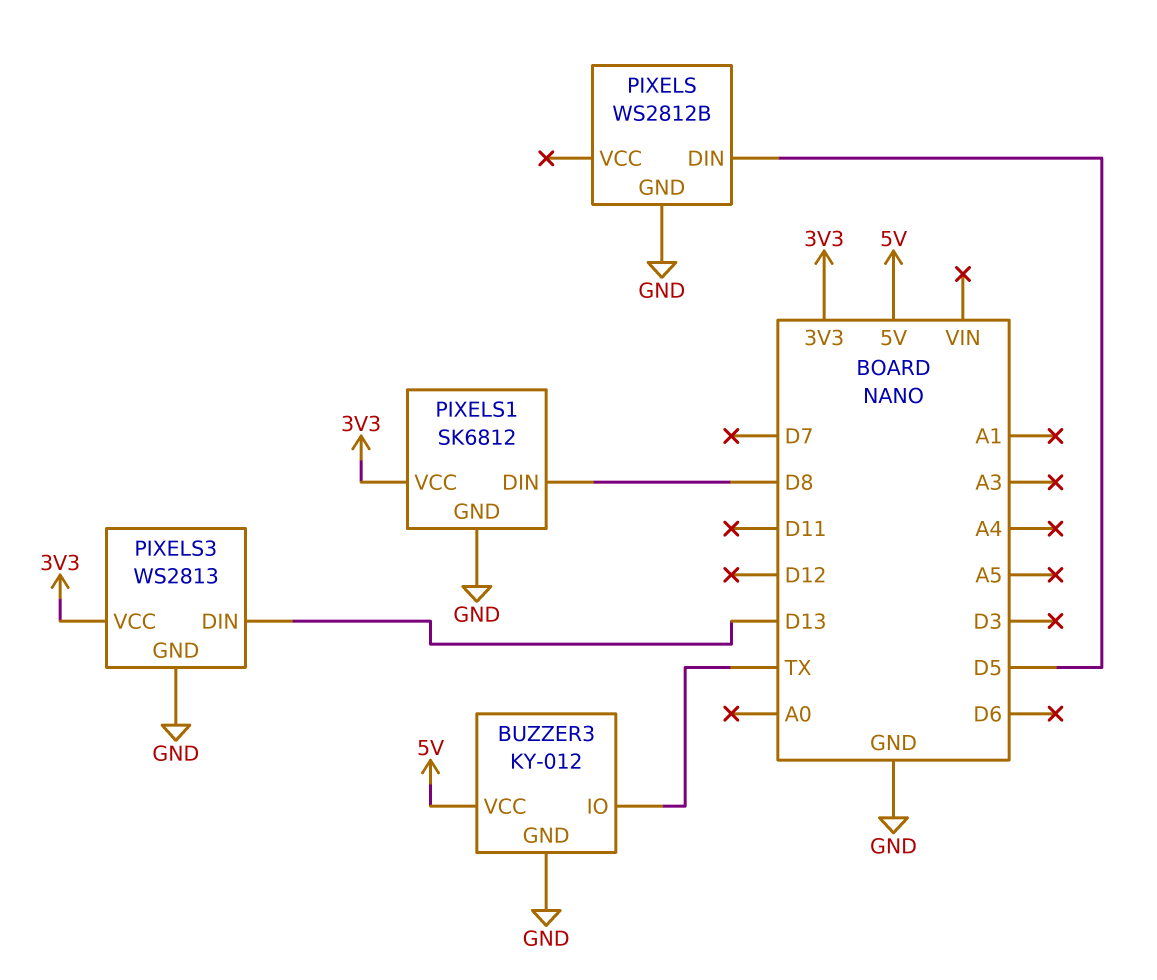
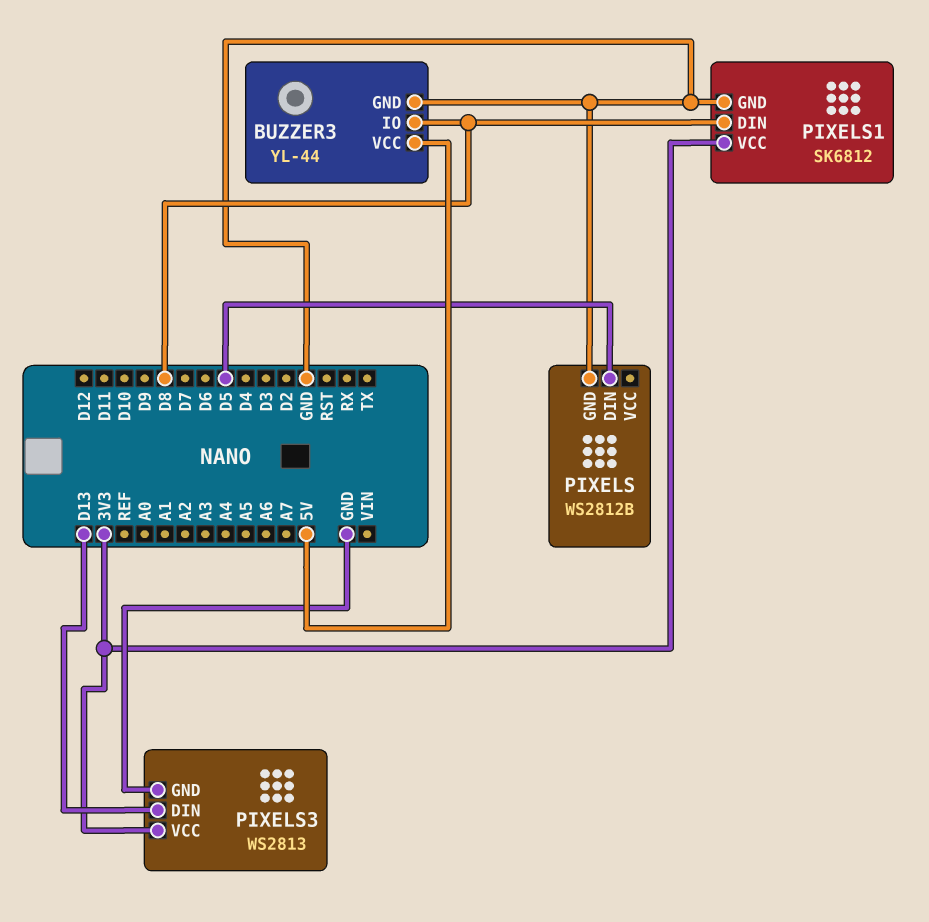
BUZZER3: KY-012 -> YL-44
BUZZER3 pin IO: TX -> D8

